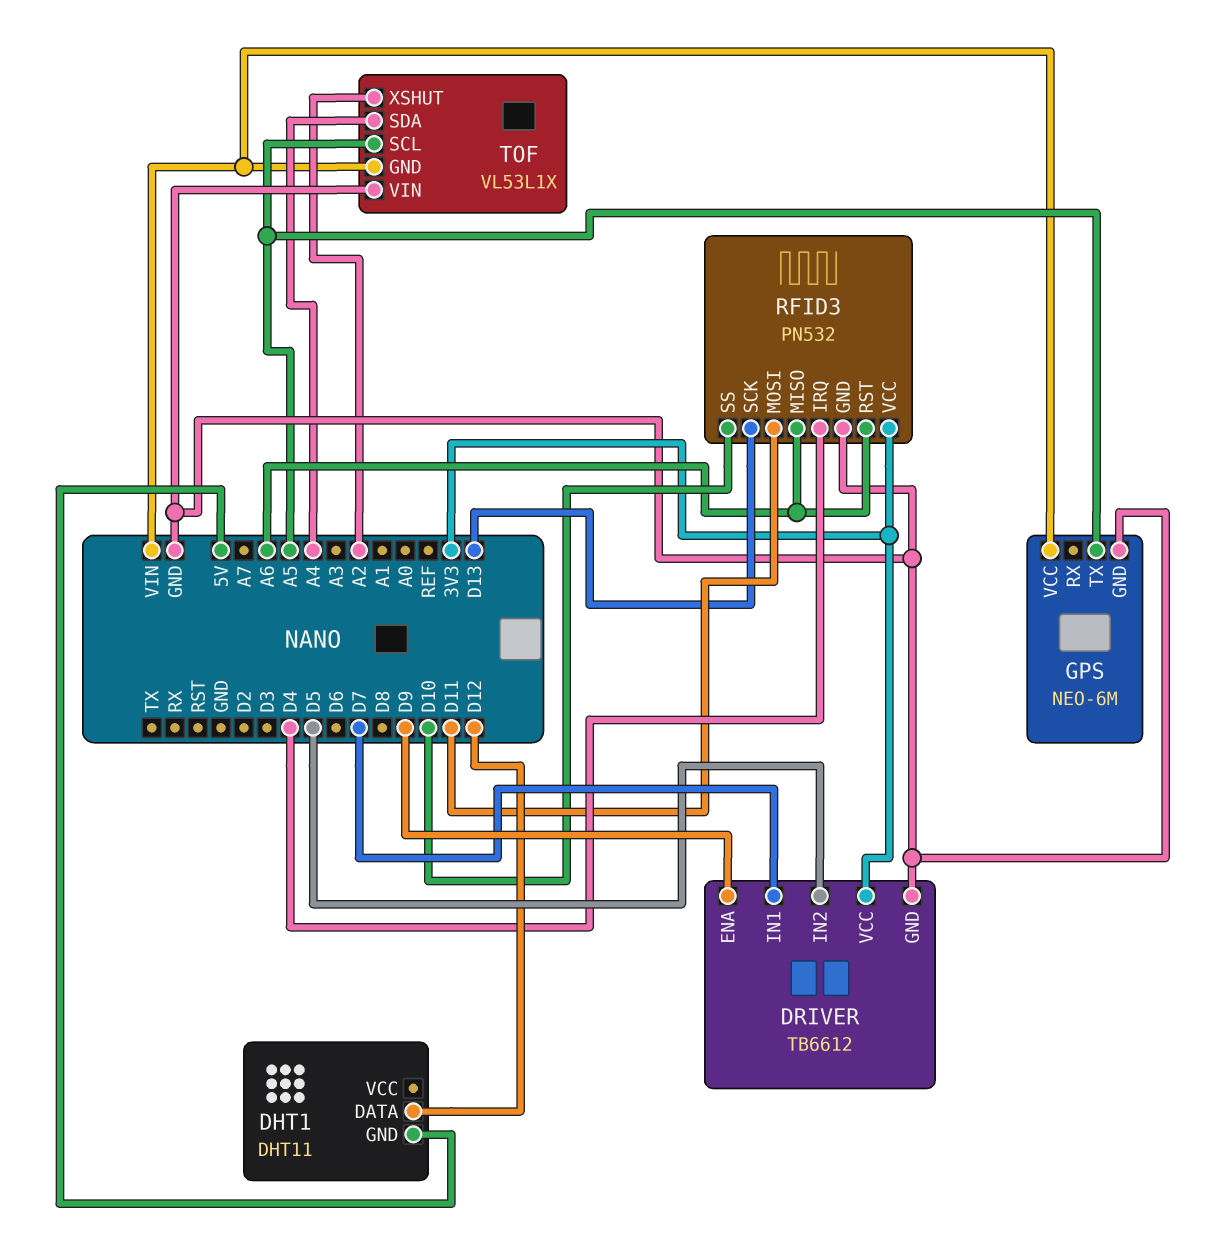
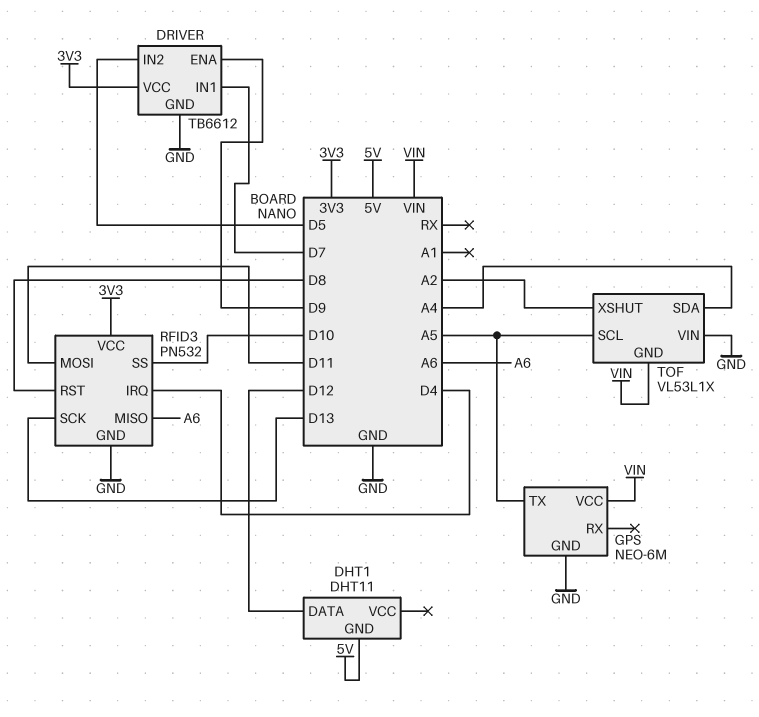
RFID3 pin RST: A6 -> D8

